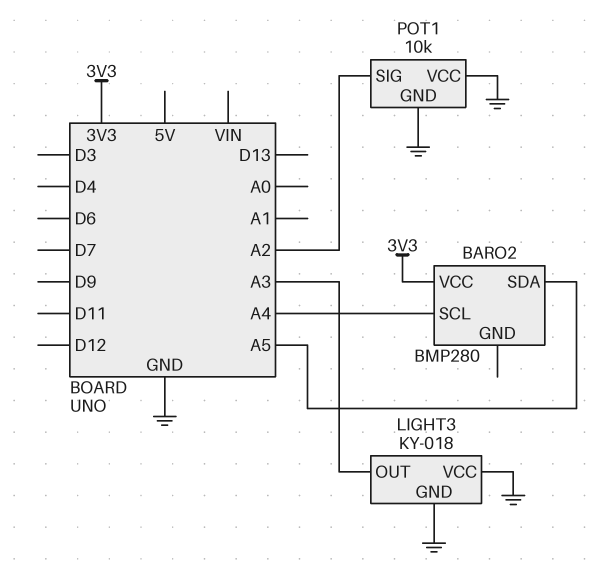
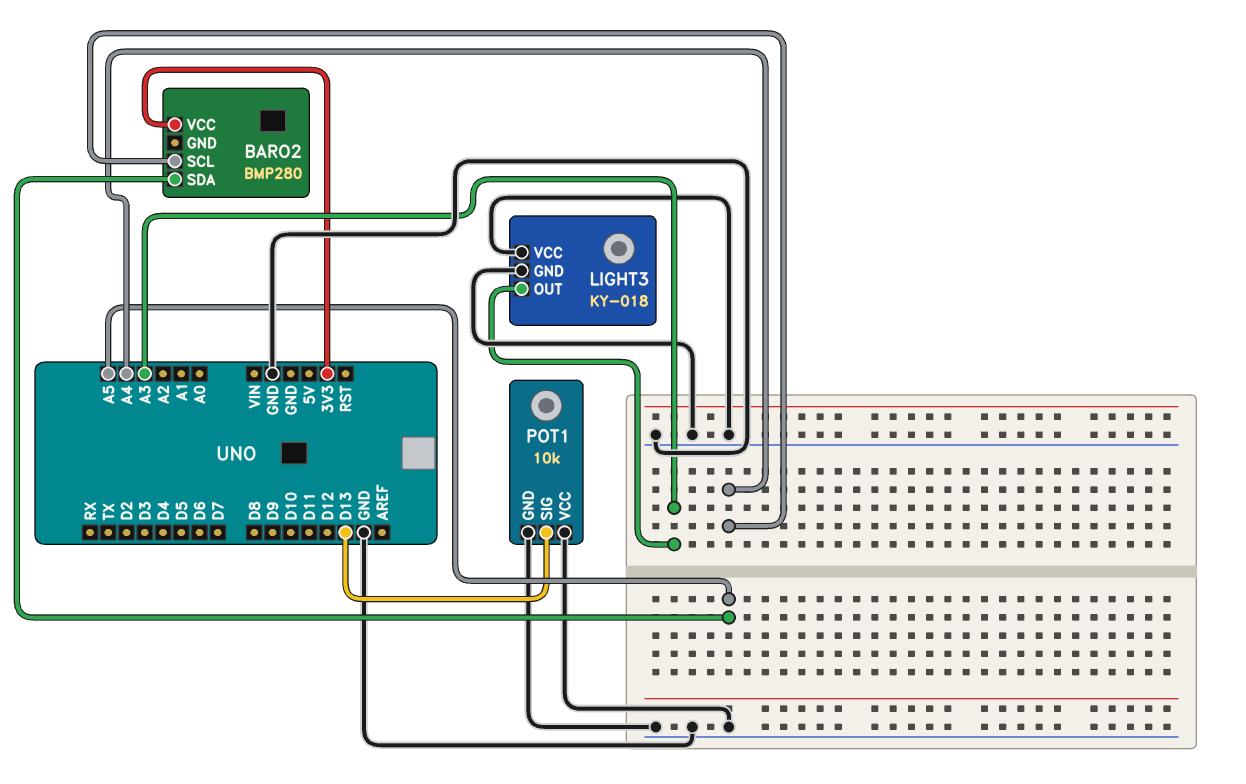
POT1 pin SIG: A2 -> D13

